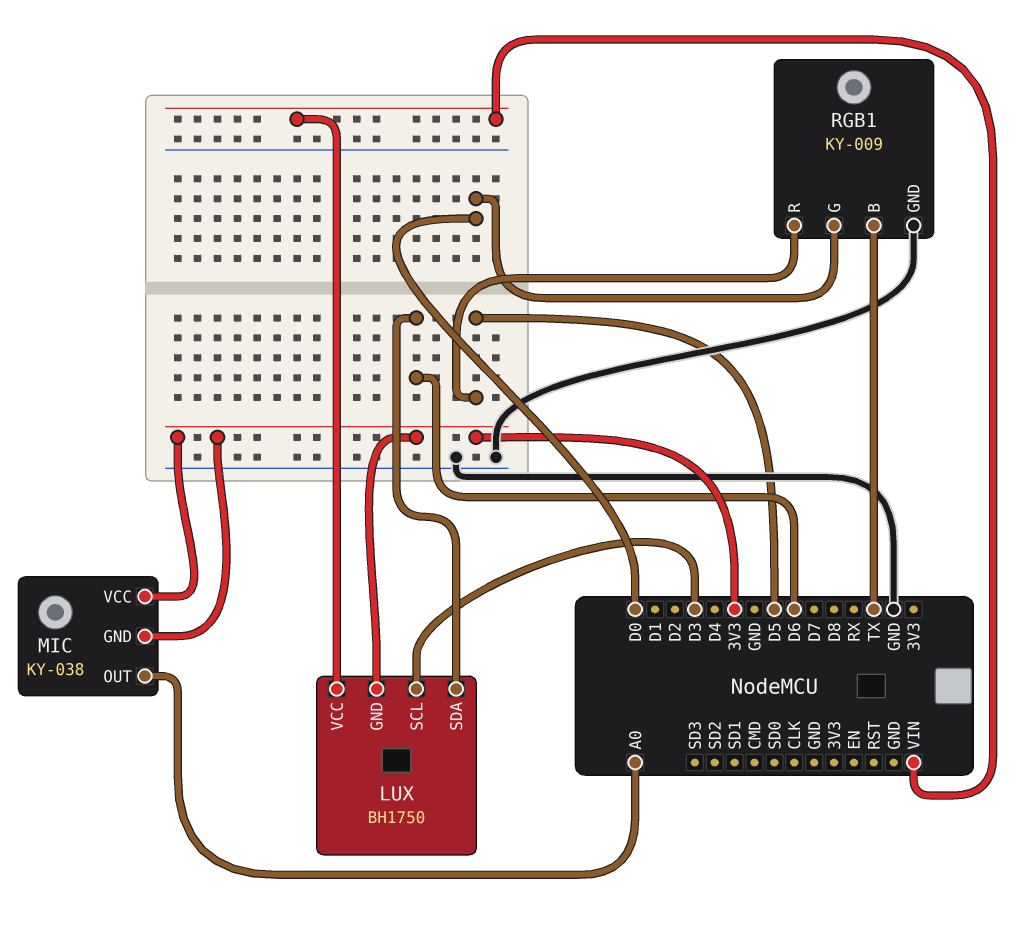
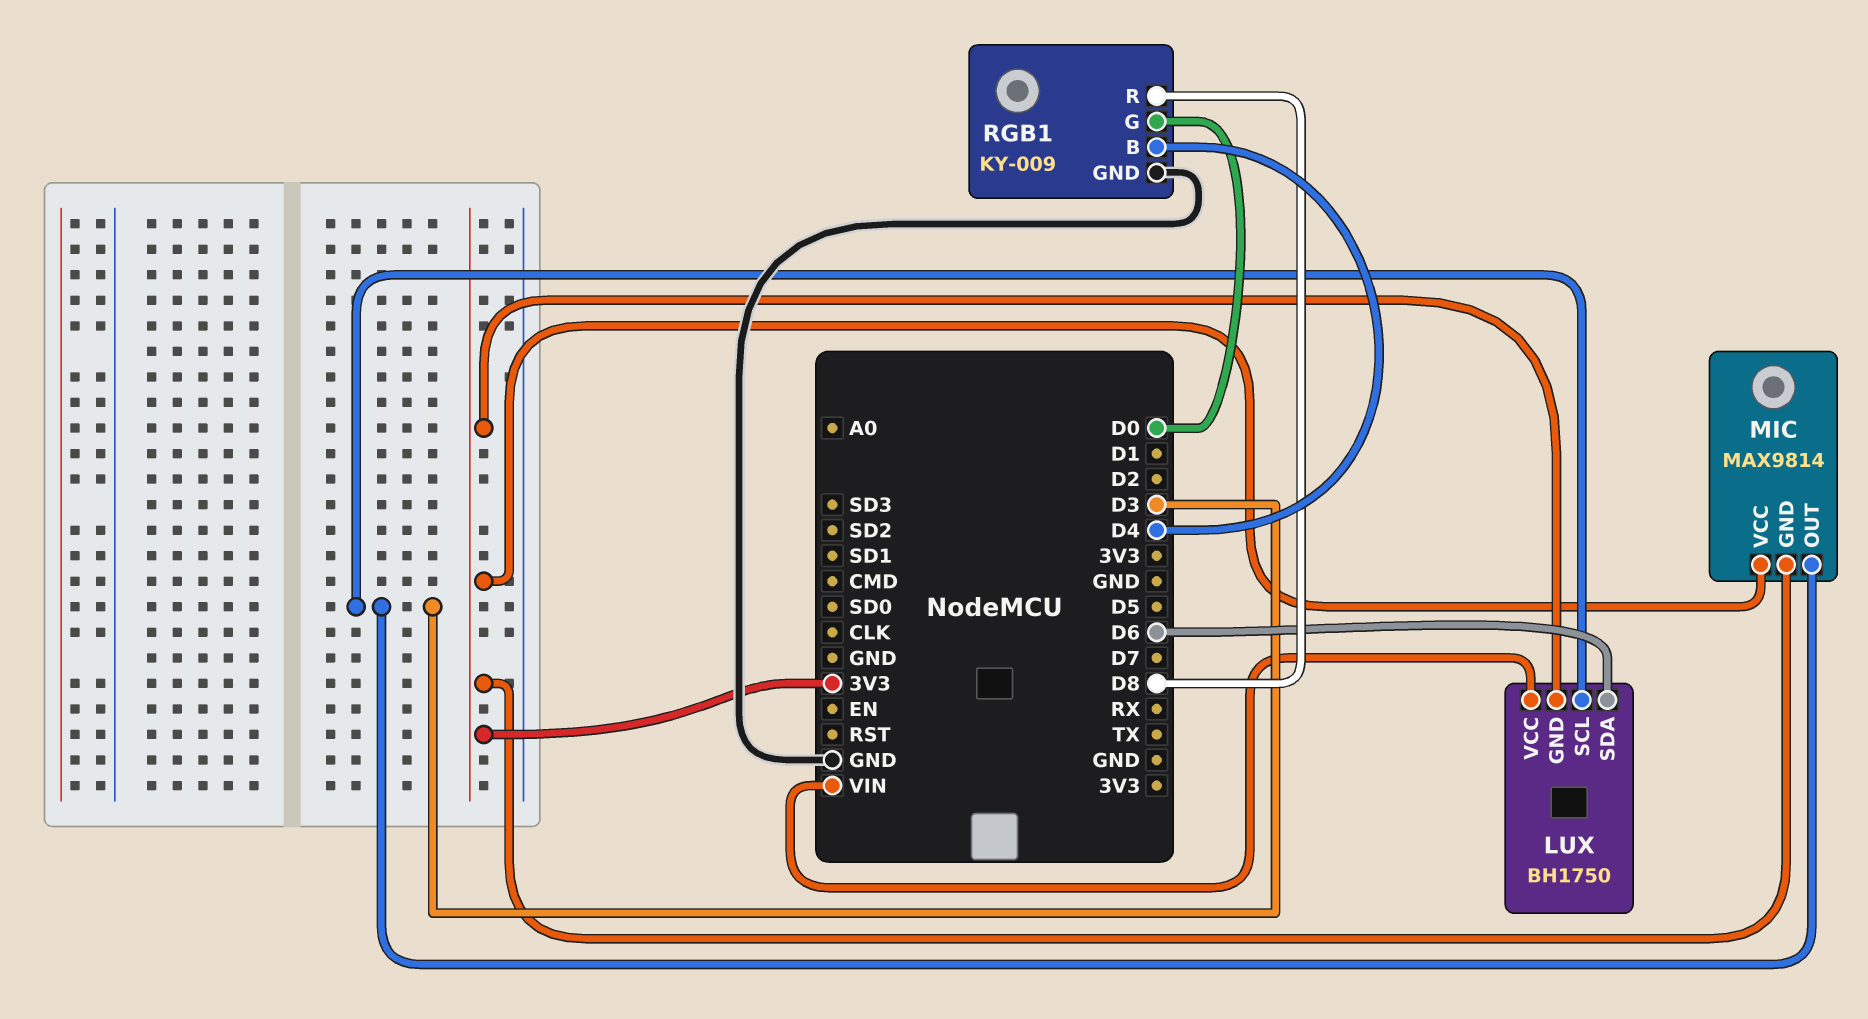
MIC: KY-038 -> MAX9814
MIC pin OUT: A0 -> D3
RGB1 pin B: TX -> D4
RGB1 pin R: D5 -> D8

